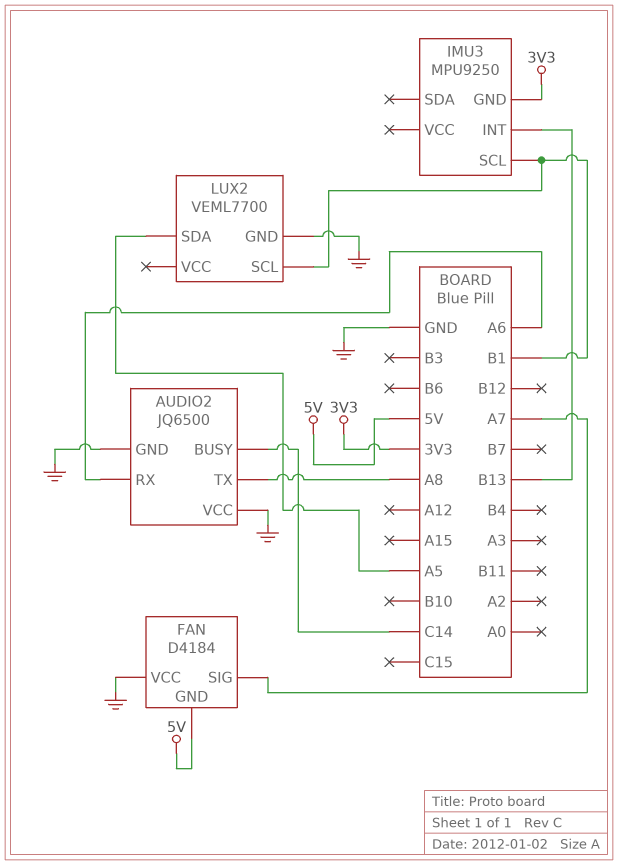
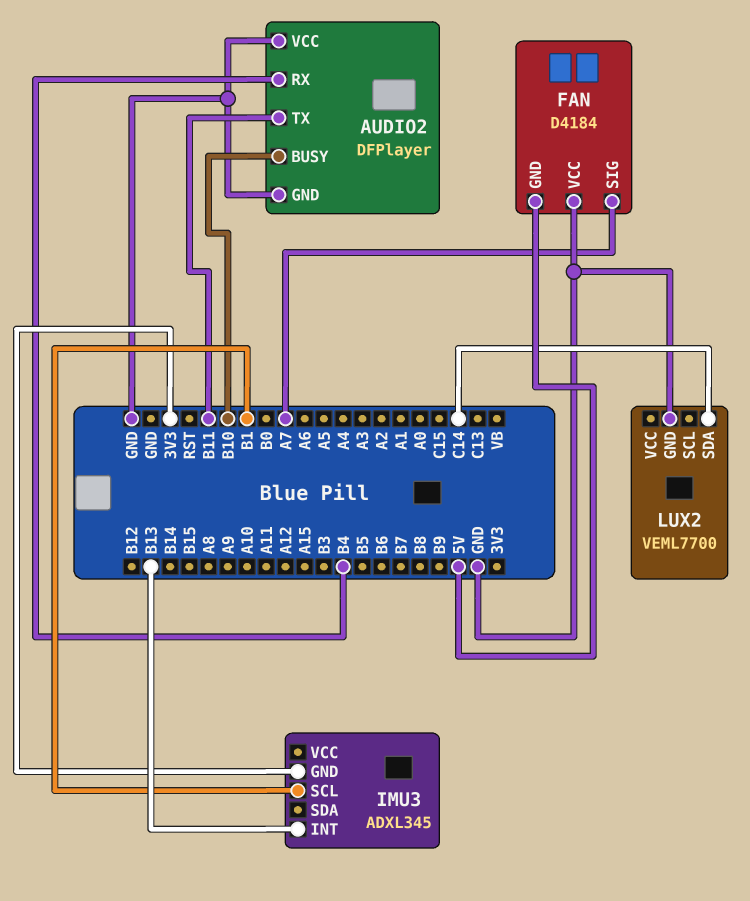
AUDIO2: JQ6500 -> DFPlayer
AUDIO2 pin BUSY: C14 -> B10
AUDIO2 pin RX: A6 -> B4
AUDIO2 pin TX: A8 -> B11
IMU3: MPU9250 -> ADXL345
LUX2 pin SCL: B1 -> none
LUX2 pin SDA: A5 -> C14

